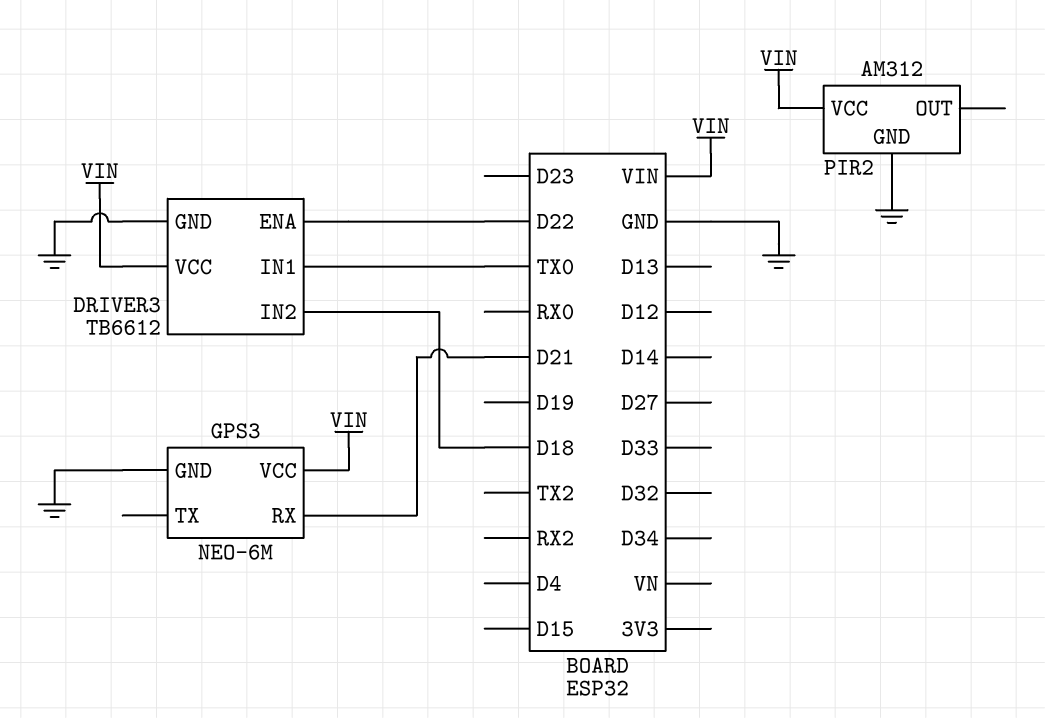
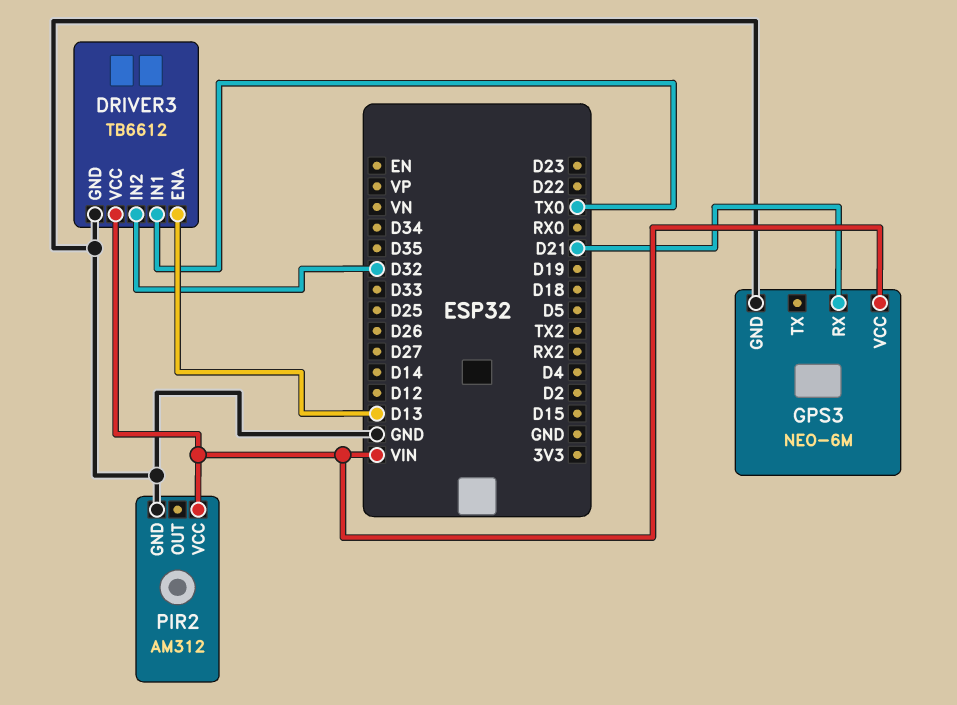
DRIVER3 pin ENA: D22 -> D13
DRIVER3 pin IN2: D18 -> D32

